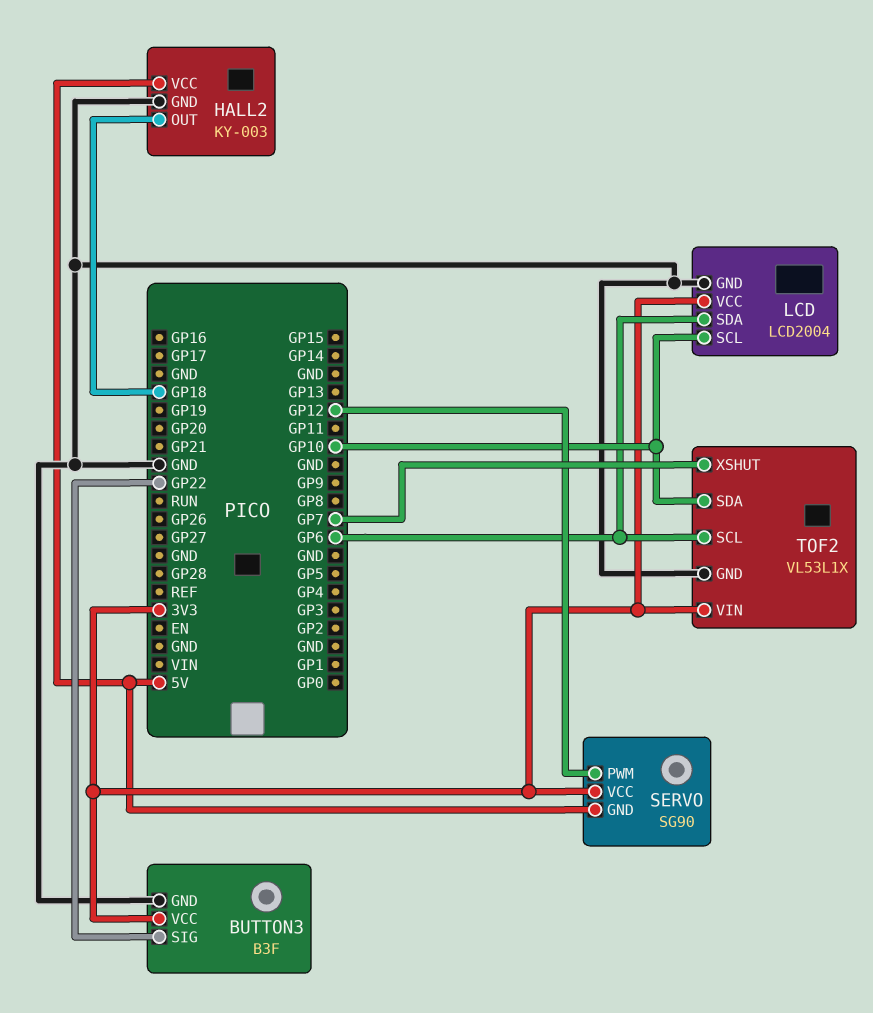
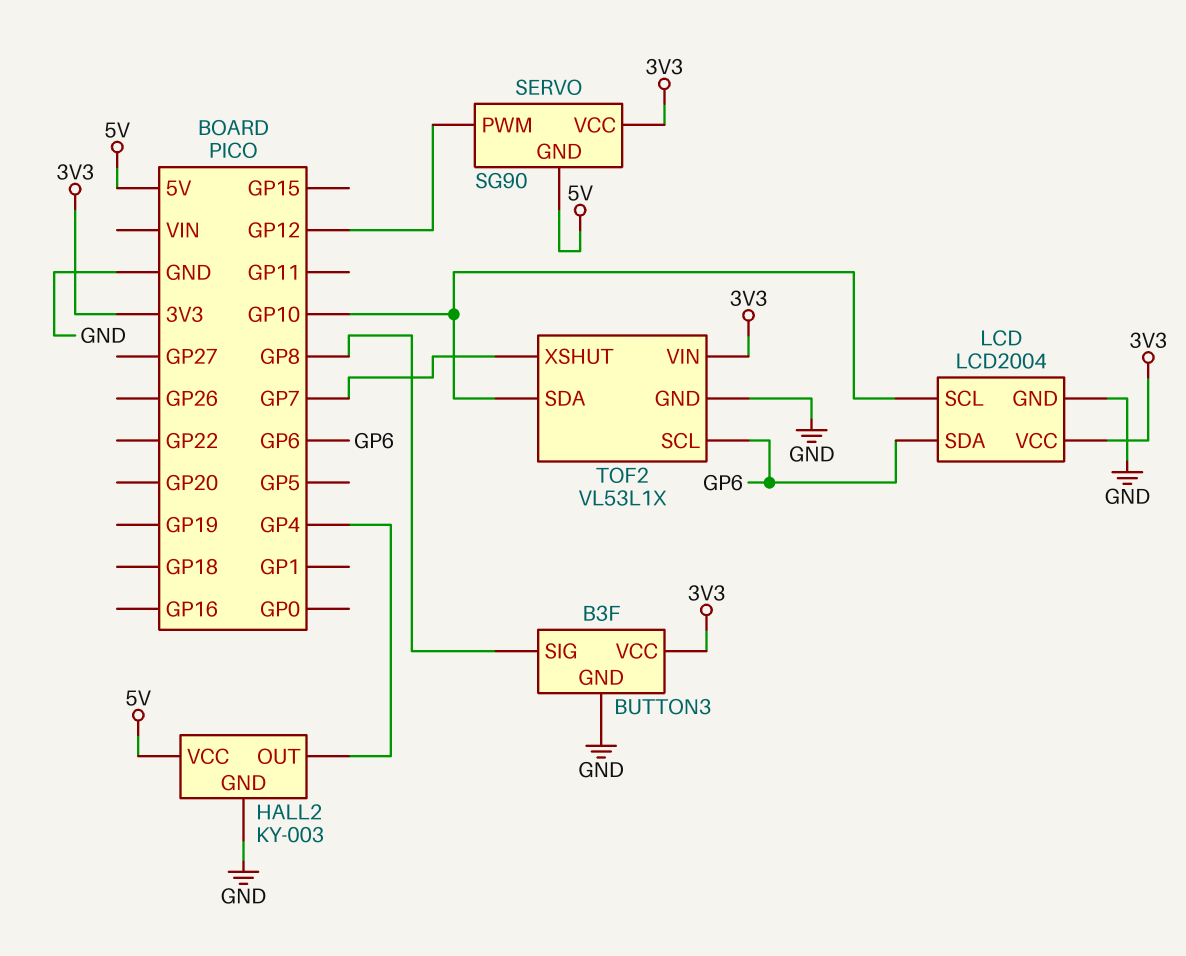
BUTTON3 pin SIG: GP22 -> GP8
HALL2 pin OUT: GP18 -> GP4

